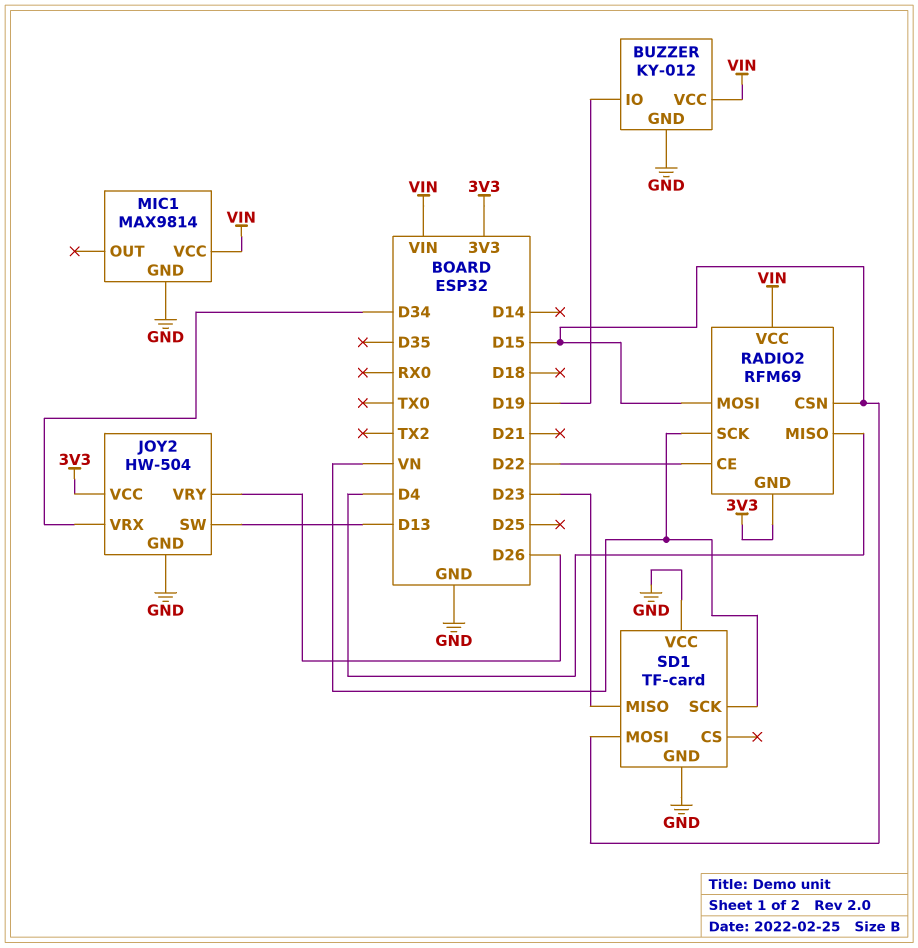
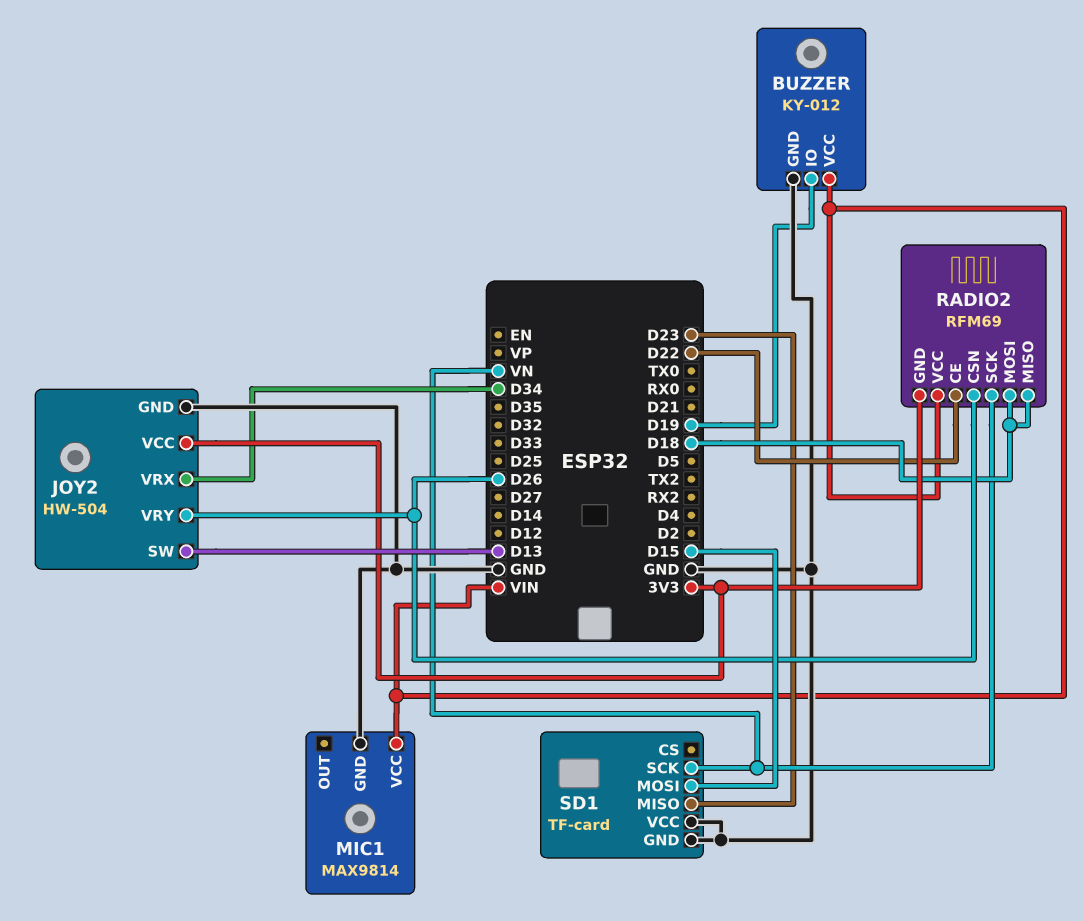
RADIO2 pin CSN: D15 -> D26
RADIO2 pin MISO: D4 -> D18
RADIO2 pin MOSI: D15 -> D18

